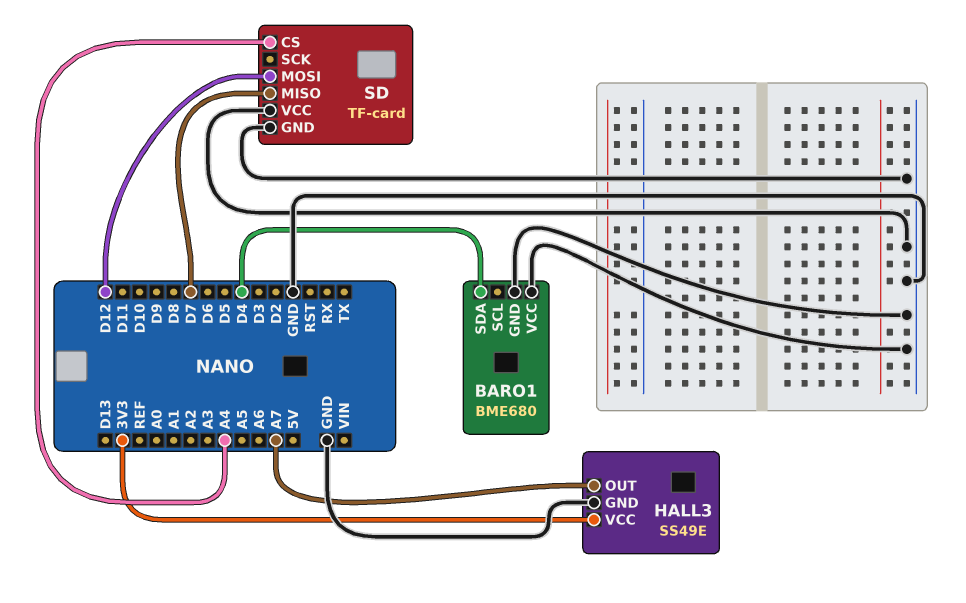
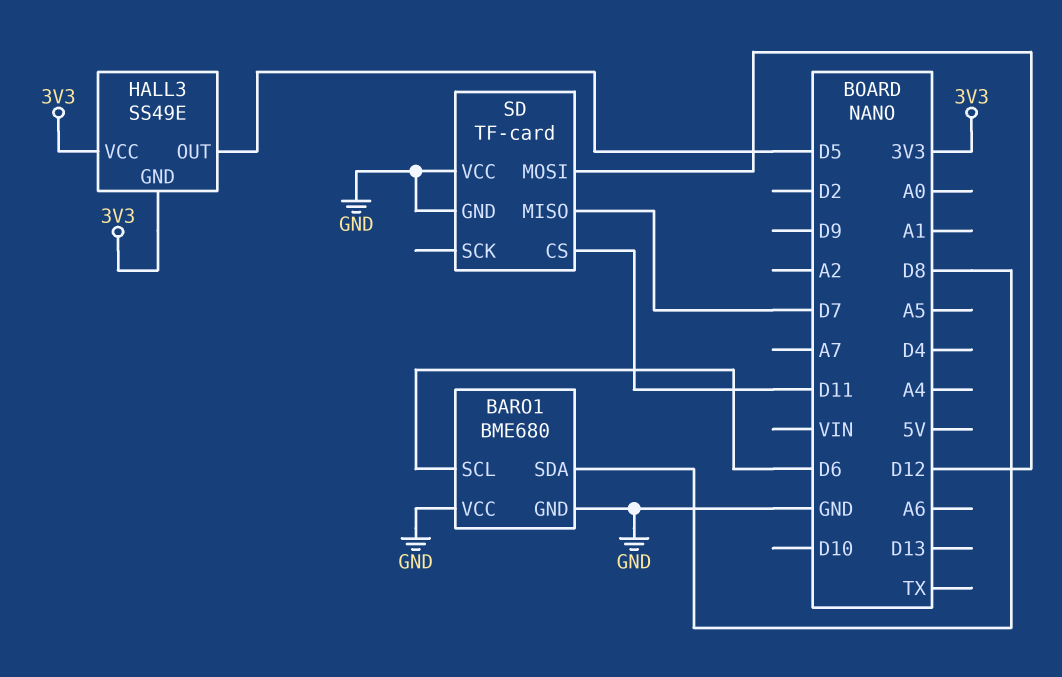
BARO1 pin SCL: none -> D6
BARO1 pin SDA: D4 -> D8
HALL3 pin GND: GND -> 3V3
HALL3 pin OUT: A7 -> D5
SD pin CS: A4 -> D11

